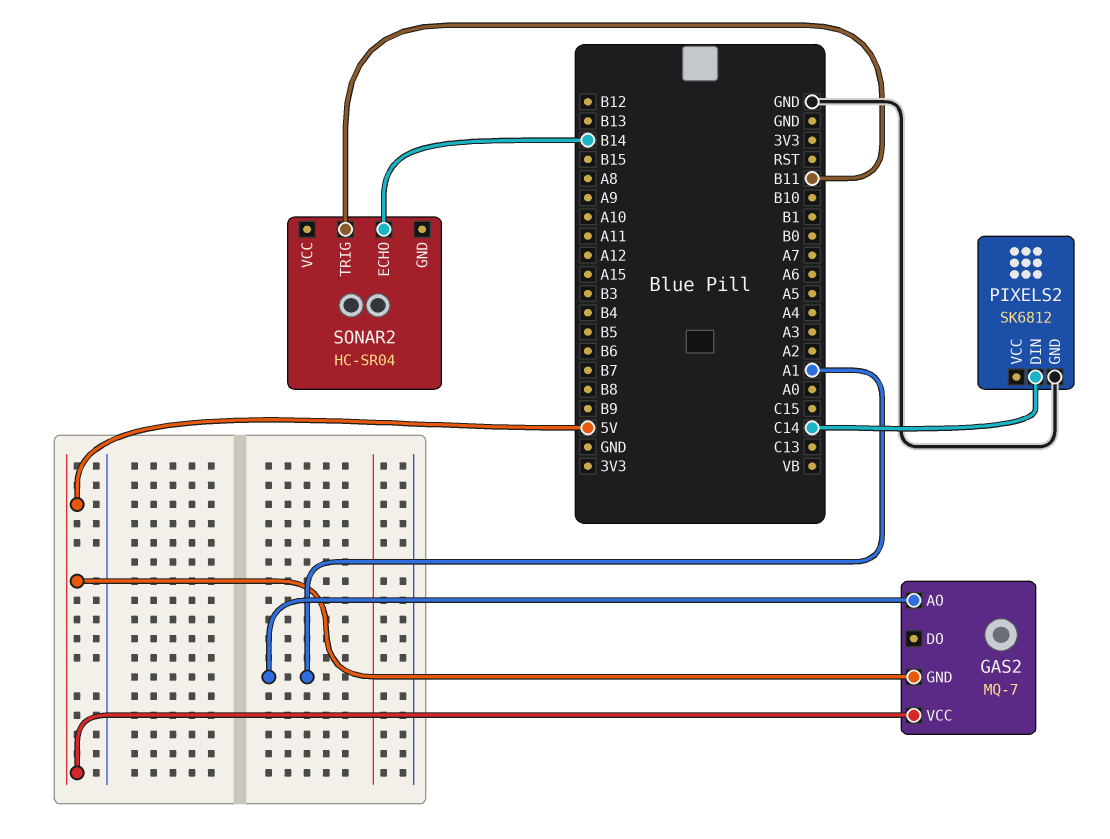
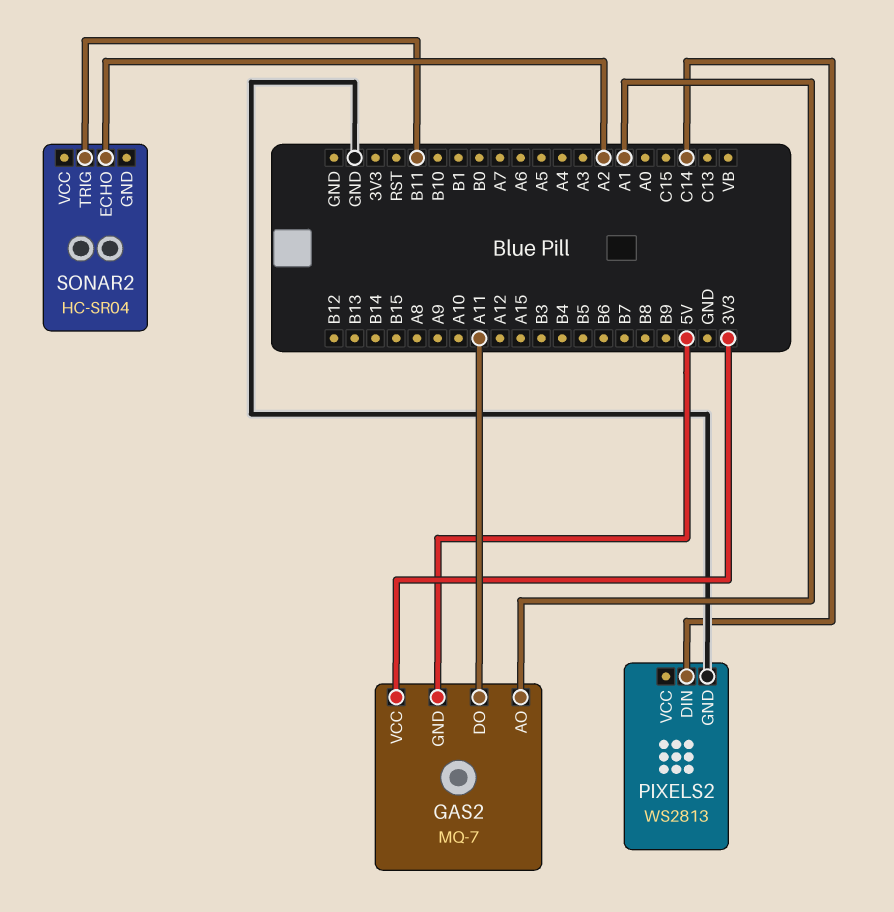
GAS2 pin DO: none -> A11
GAS2 pin VCC: 5V -> 3V3
PIXELS2: SK6812 -> WS2813
SONAR2 pin ECHO: B14 -> A2

